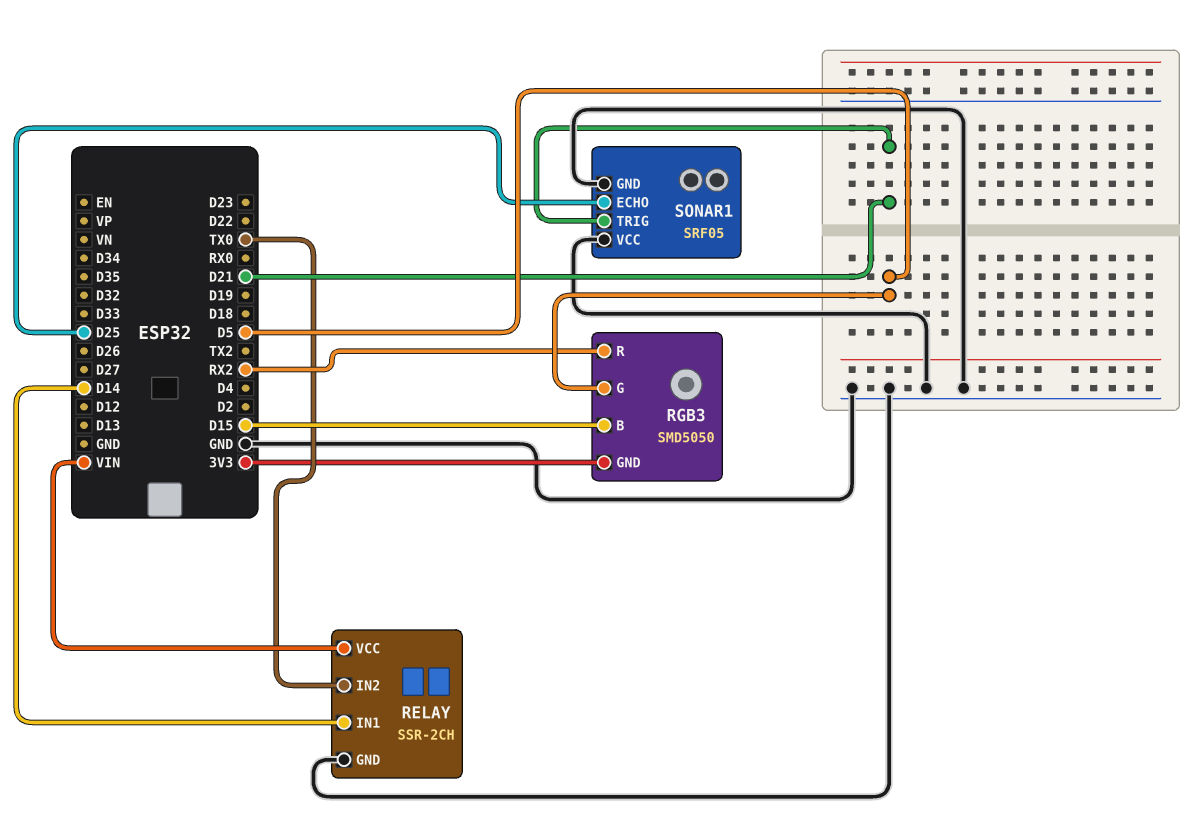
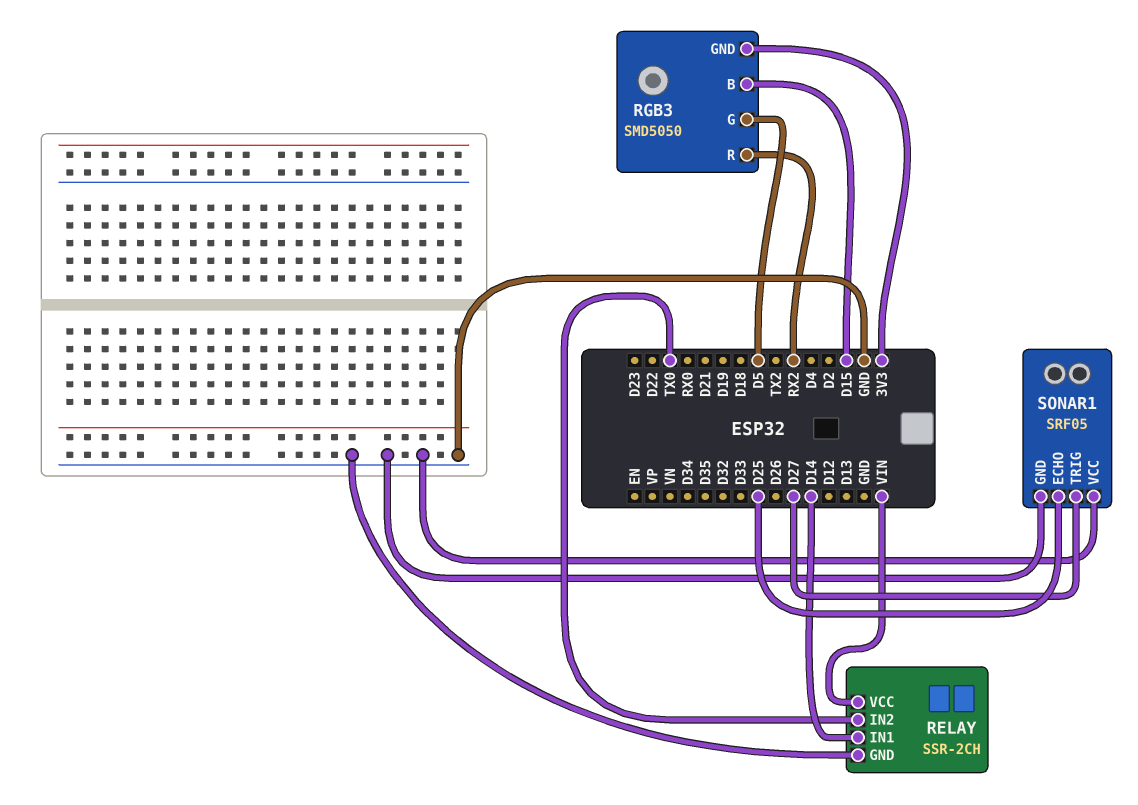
SONAR1 pin TRIG: D21 -> D27

